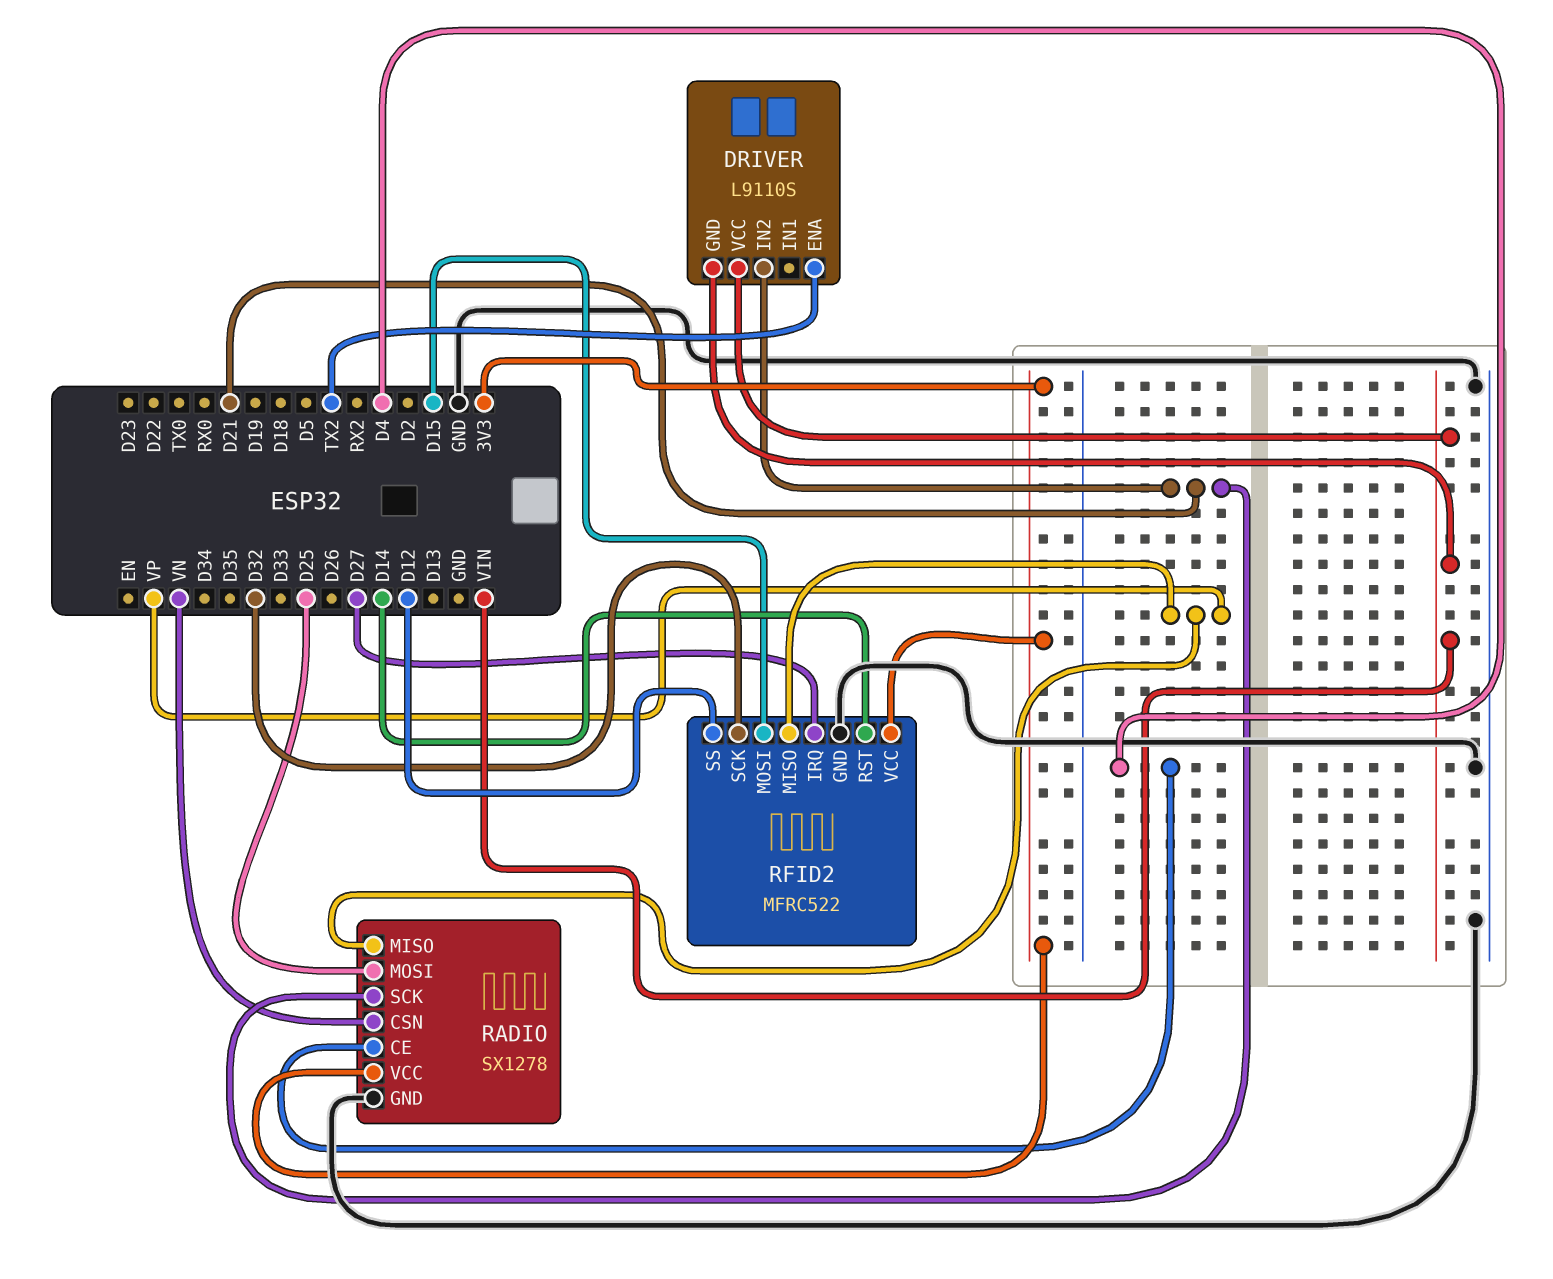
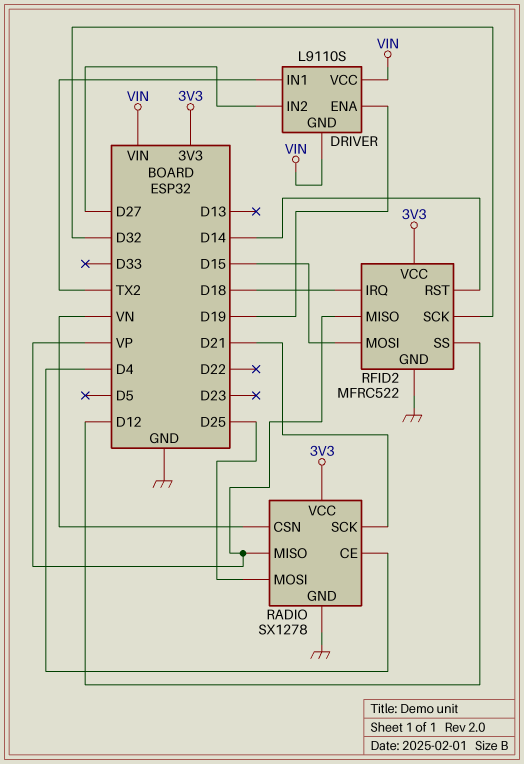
DRIVER pin ENA: TX2 -> D19
DRIVER pin IN1: none -> TX2
DRIVER pin IN2: D21 -> D27
RFID2 pin IRQ: D27 -> D18

